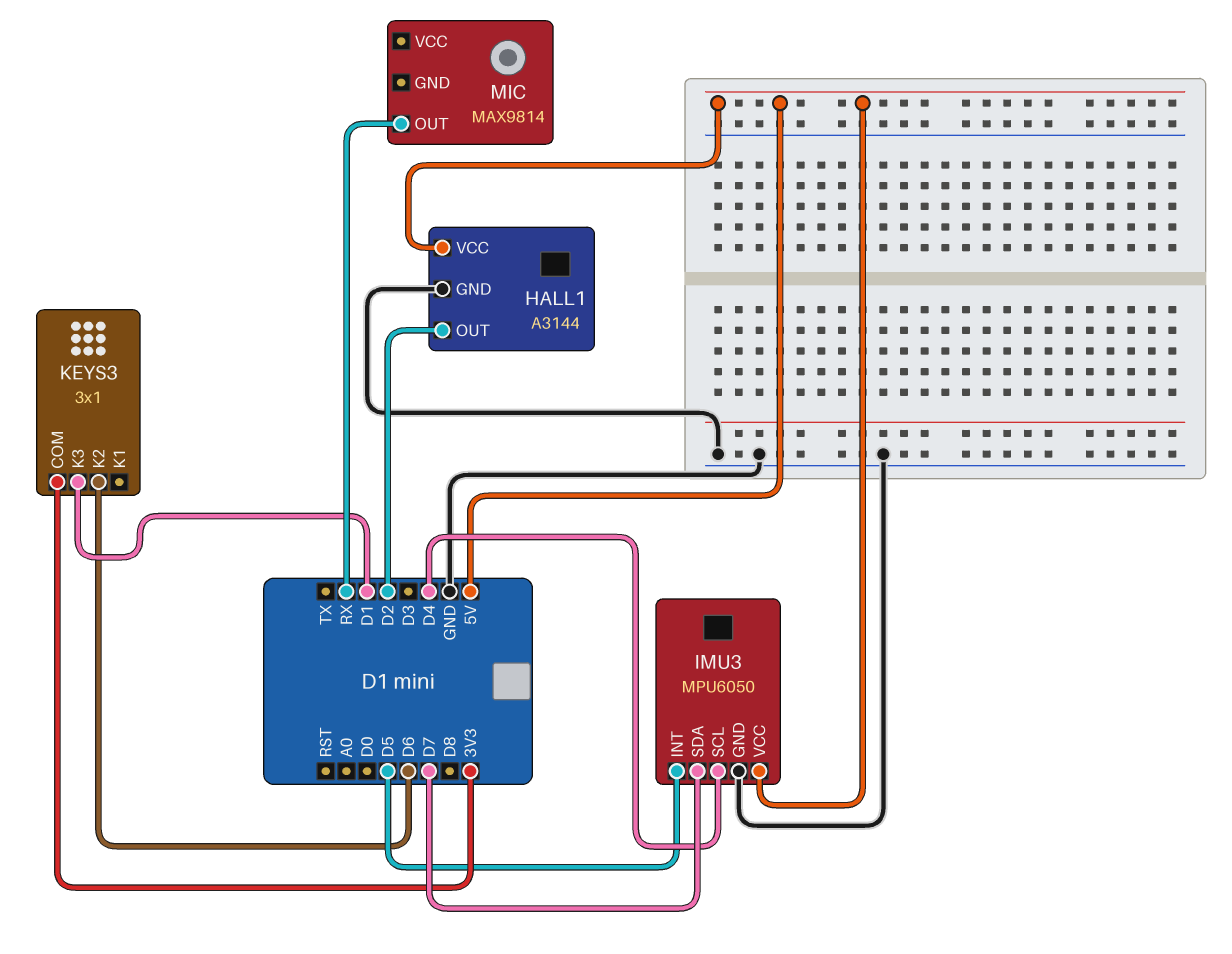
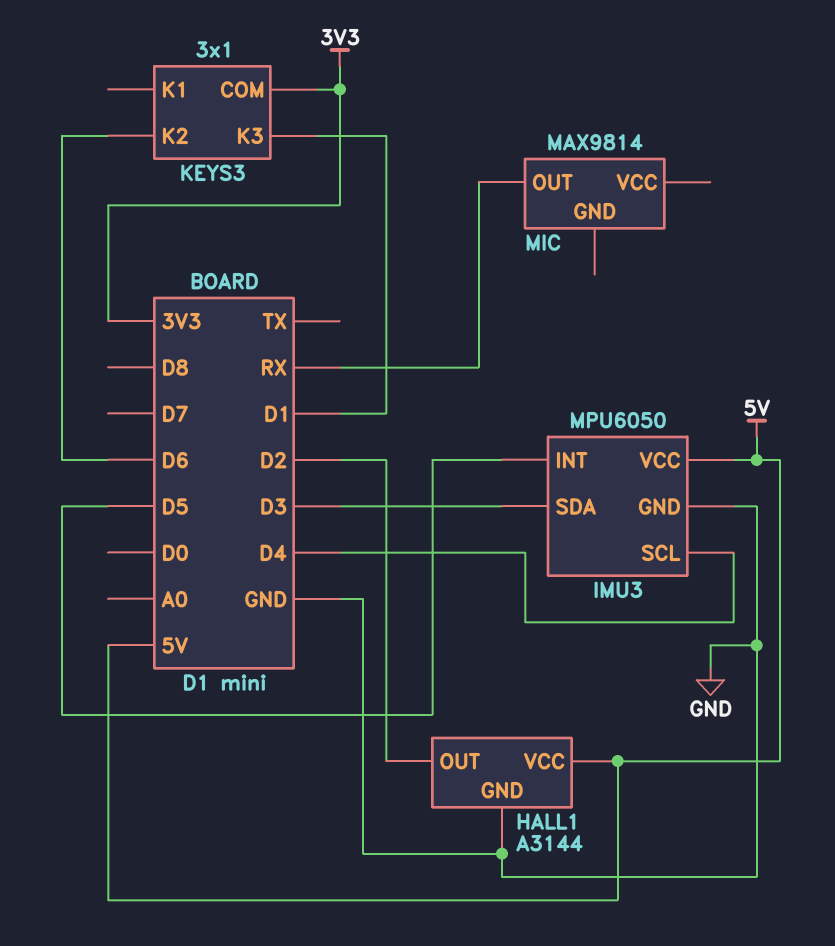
IMU3 pin SDA: D7 -> D3

